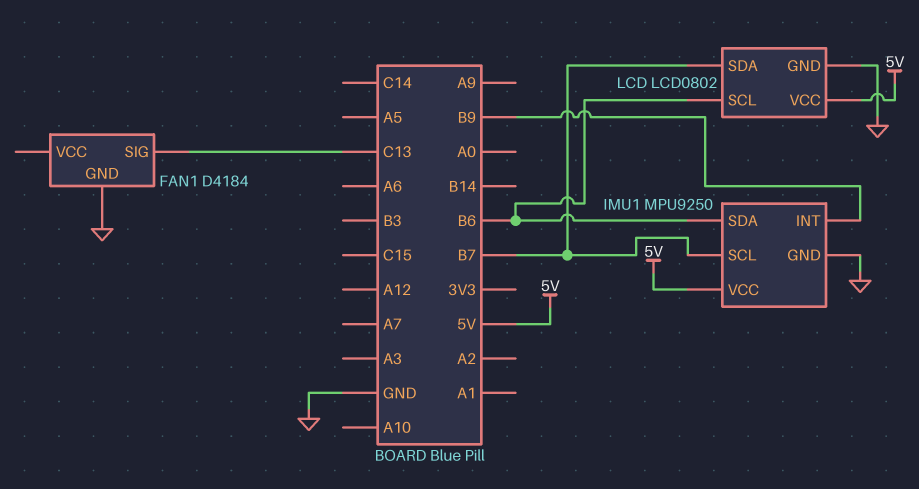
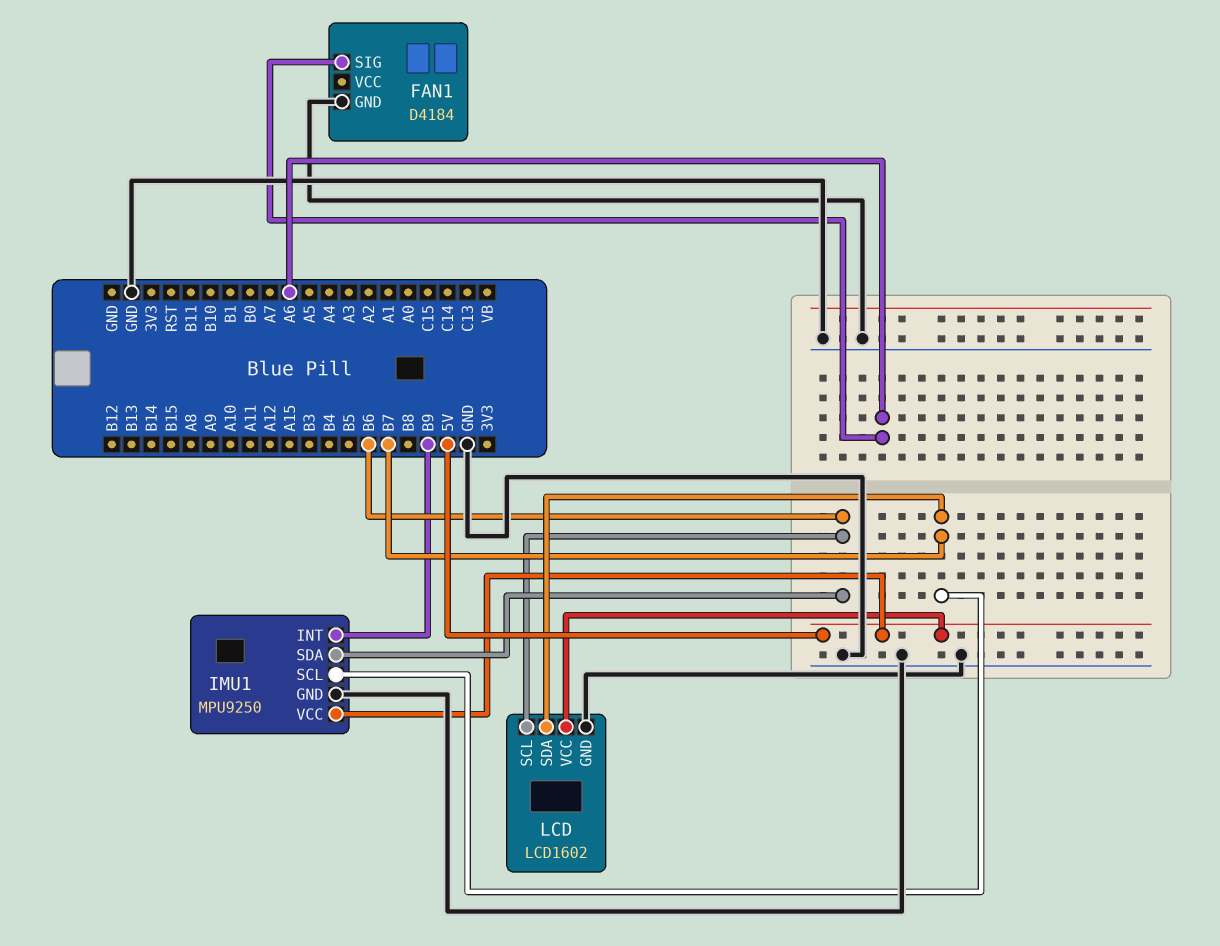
FAN1 pin SIG: C13 -> A6
LCD: LCD0802 -> LCD1602

